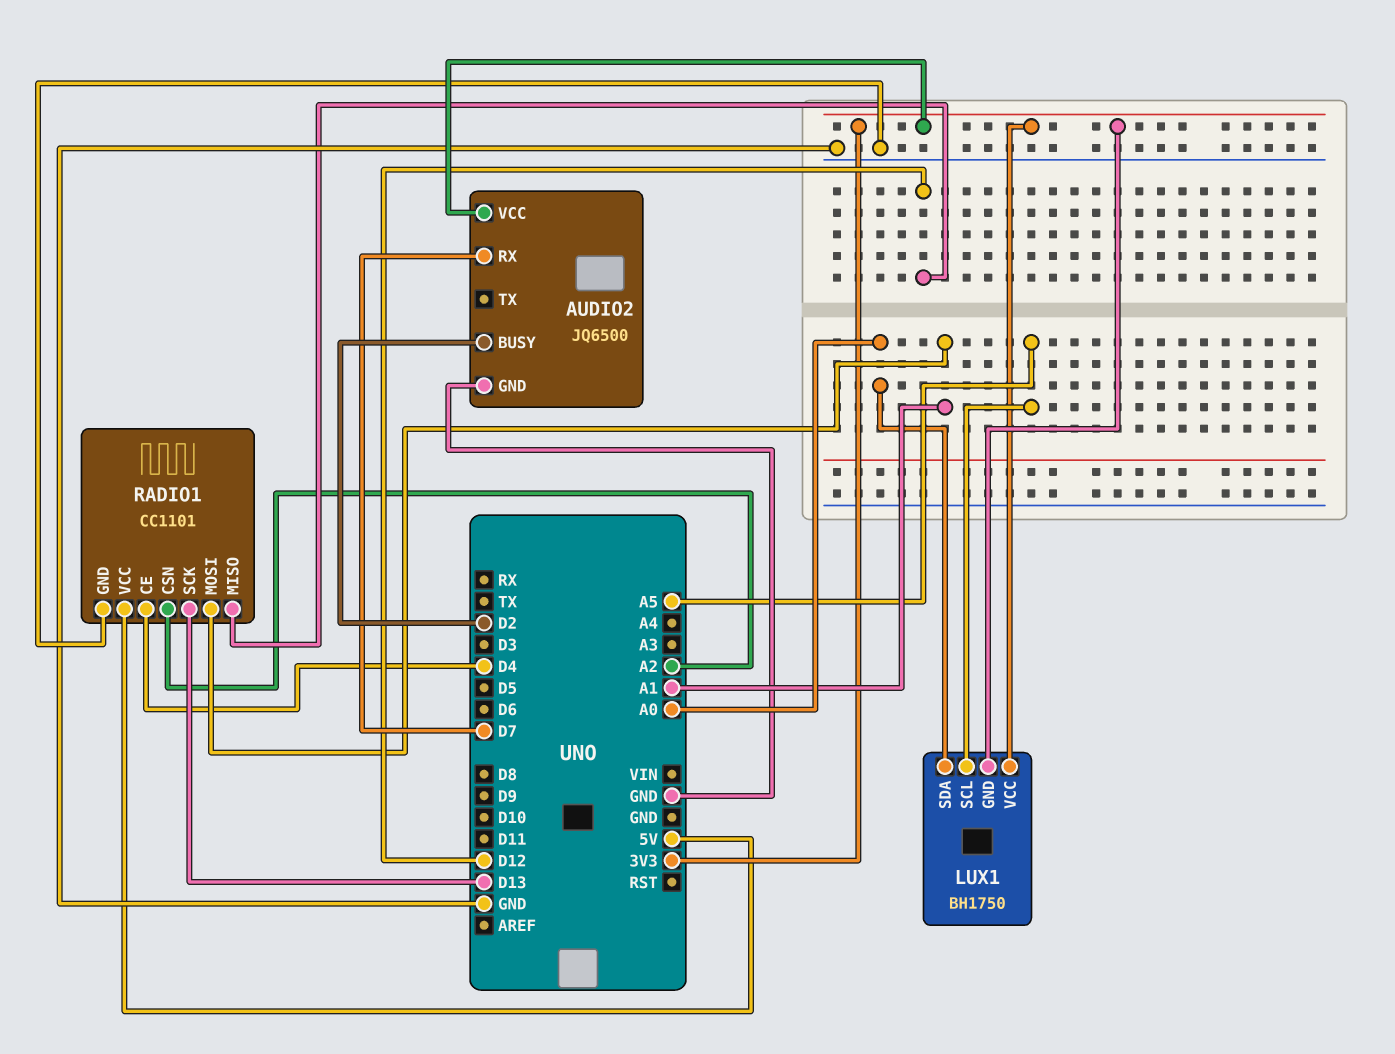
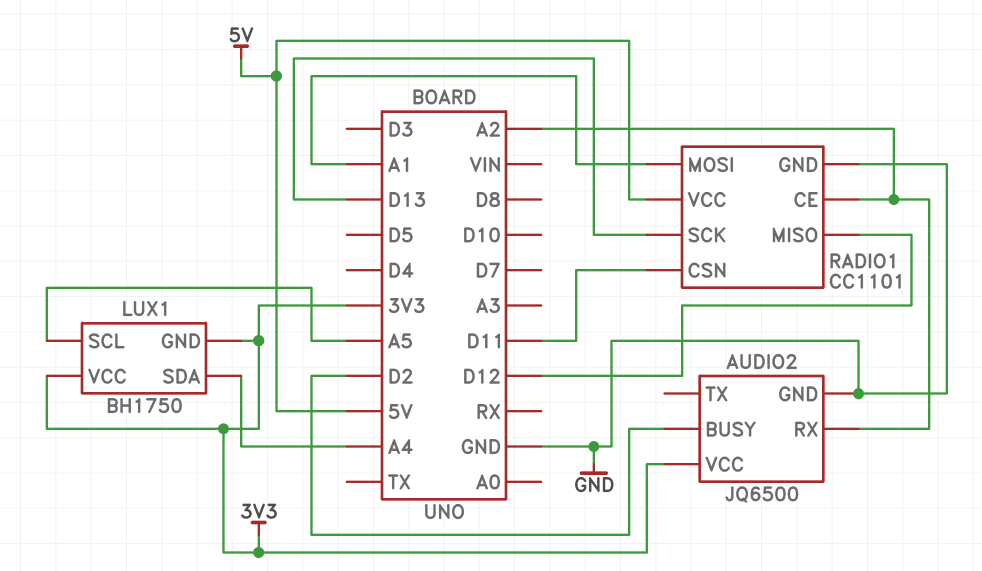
AUDIO2 pin RX: D7 -> A2
LUX1 pin SDA: A0 -> A4
RADIO1 pin CE: D4 -> A2
RADIO1 pin CSN: A2 -> D11

